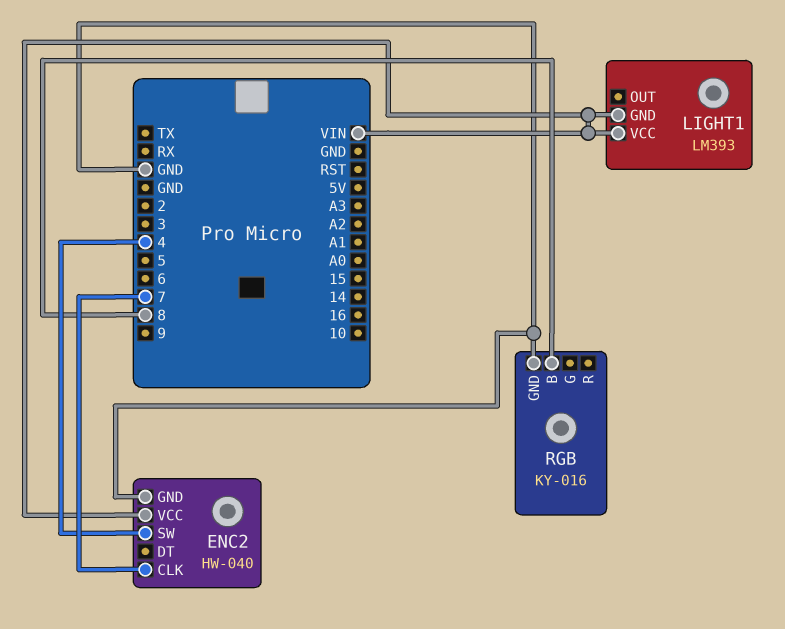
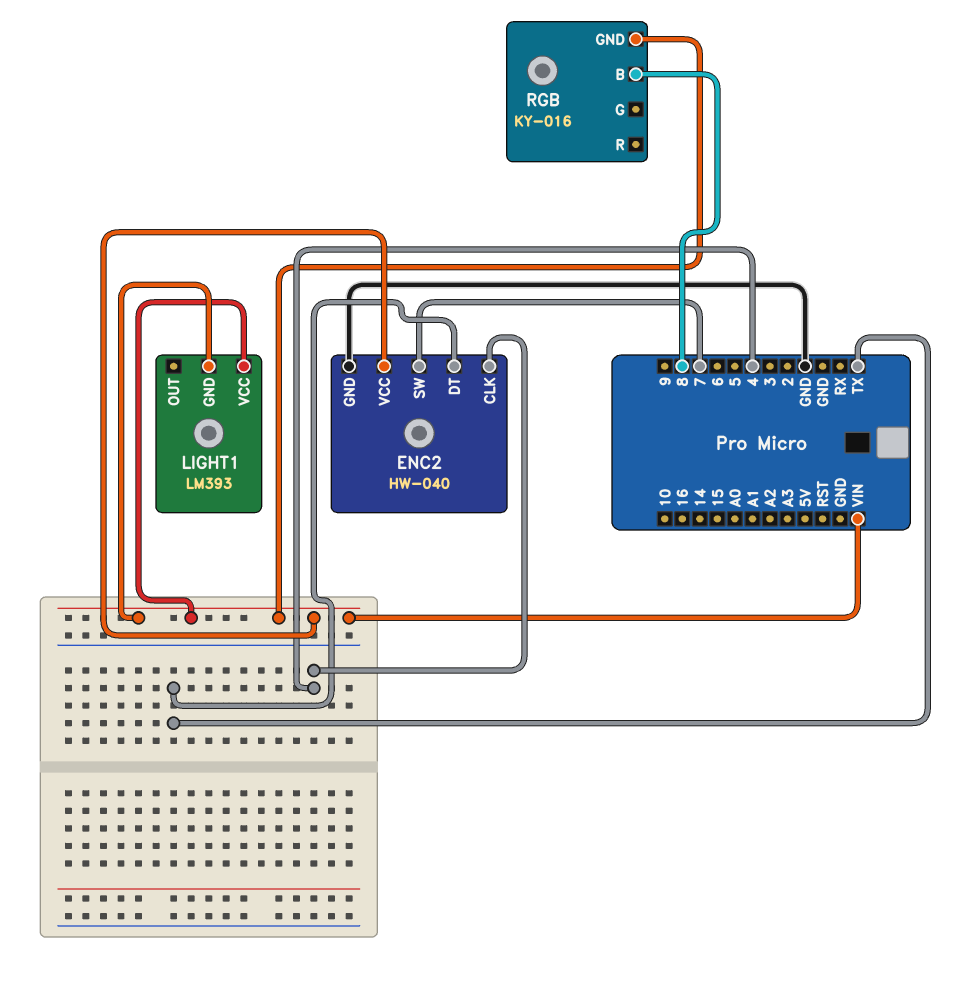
ENC2 pin CLK: 7 -> 4
ENC2 pin DT: none -> TX
ENC2 pin SW: 4 -> 7
RGB pin GND: GND -> VIN

